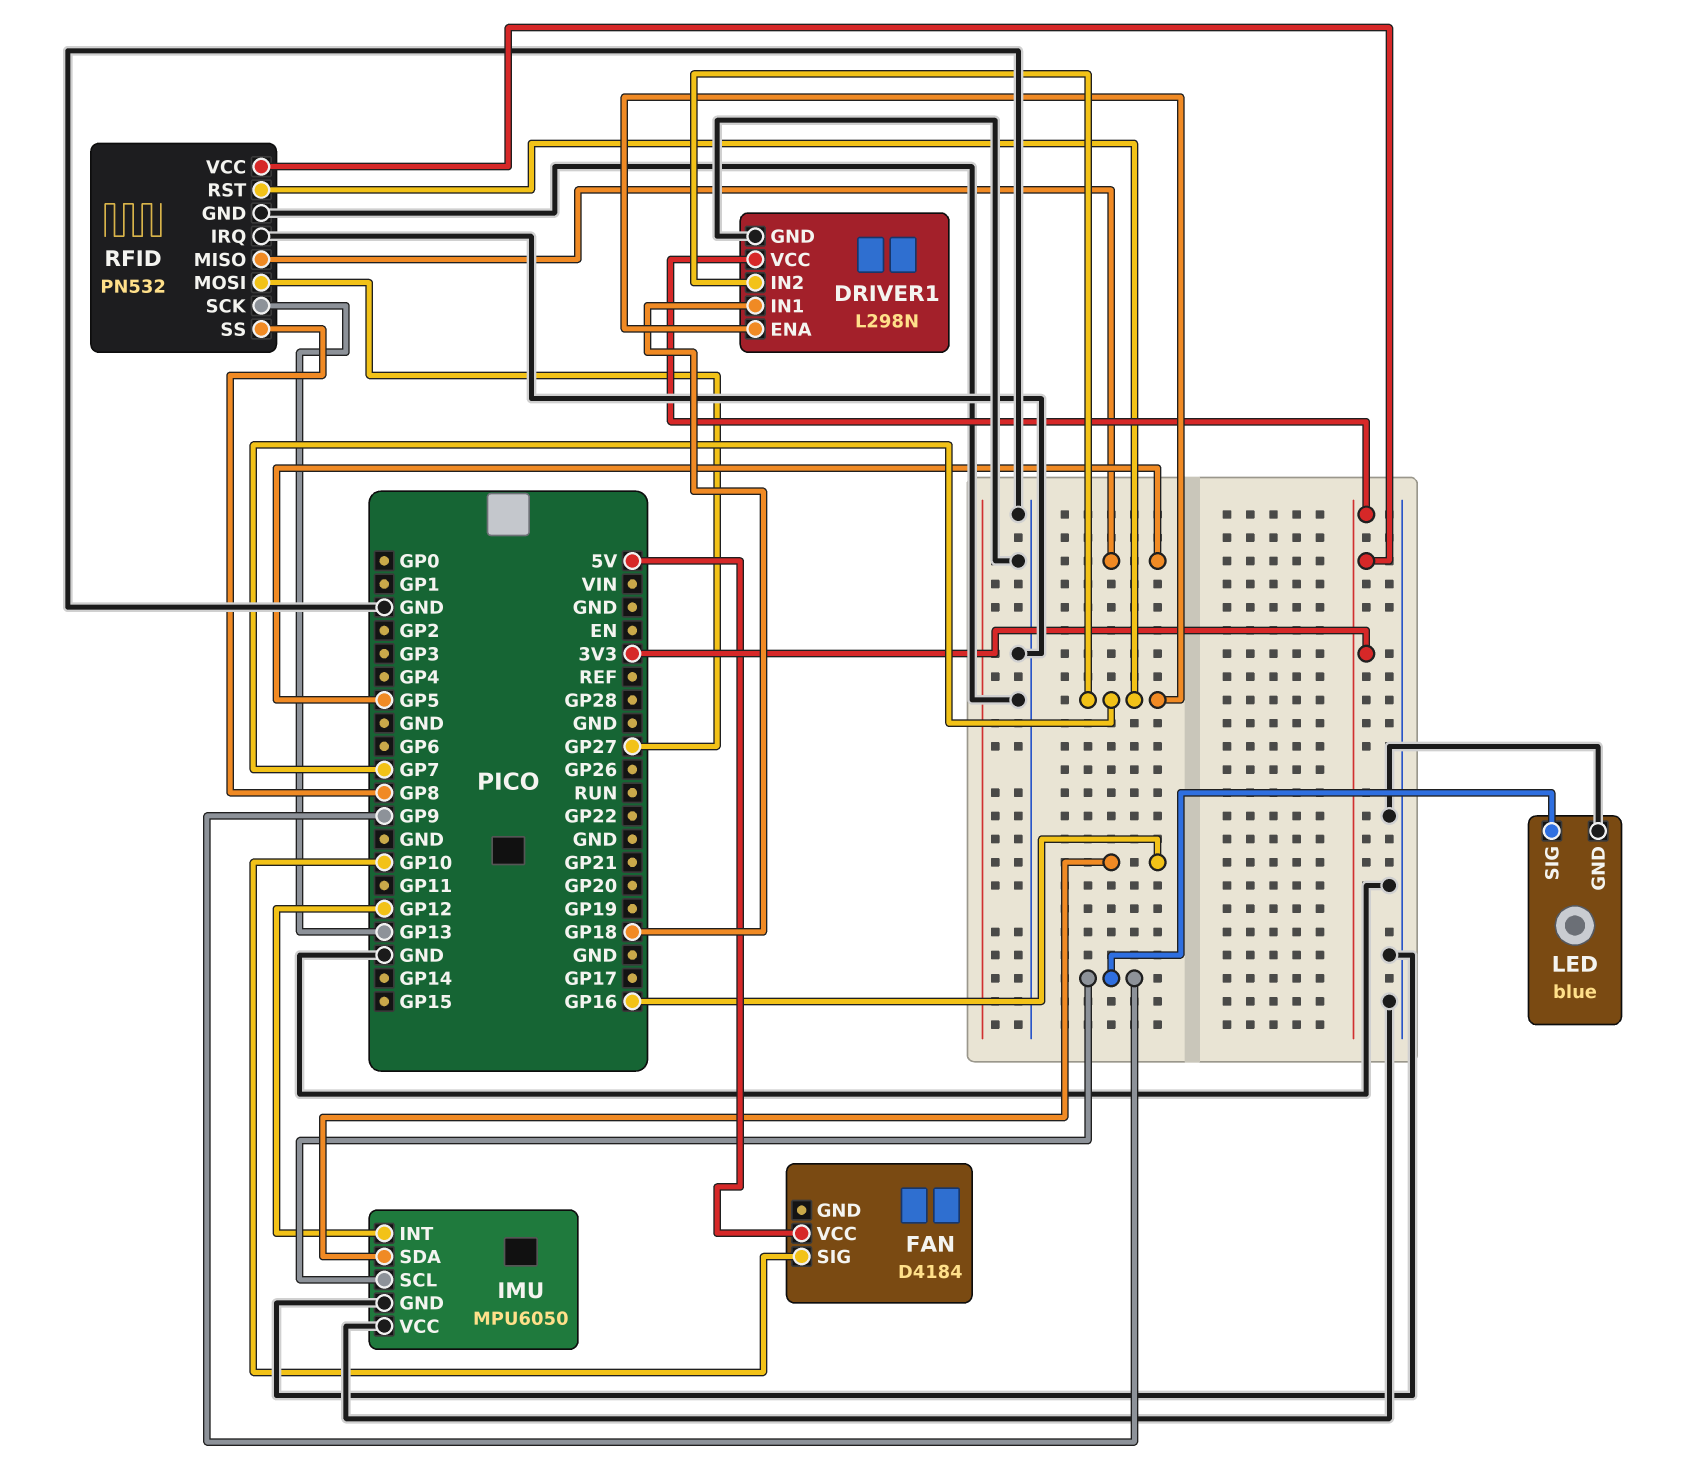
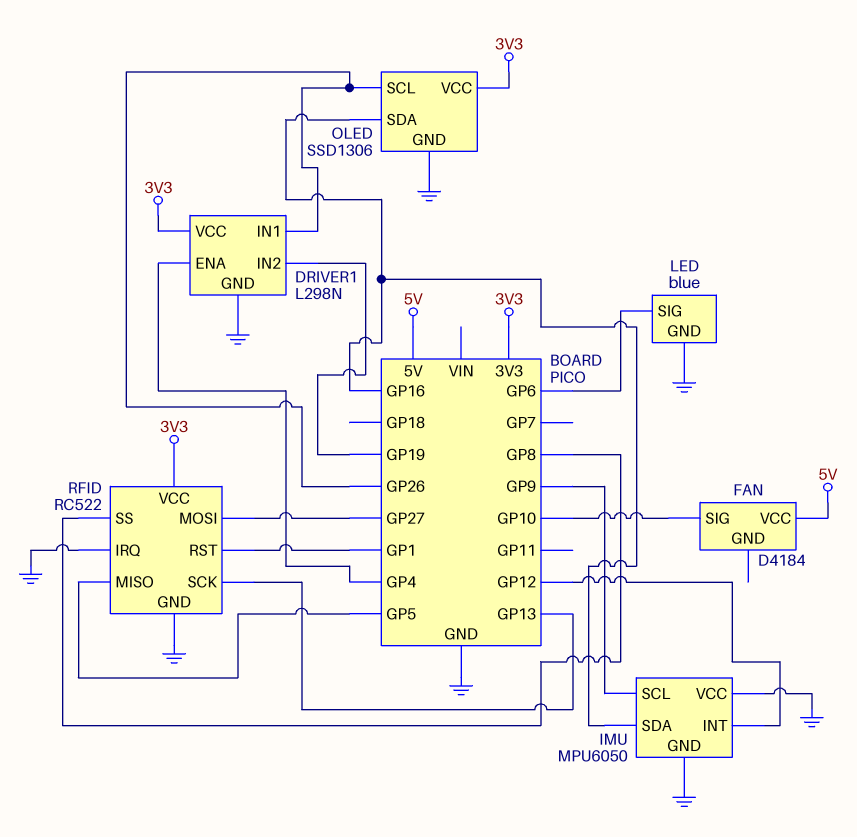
DRIVER1 pin ENA: GP7 -> GP4
DRIVER1 pin IN1: GP18 -> GP26
DRIVER1 pin IN2: GP7 -> GP19
LED pin SIG: GP9 -> GP6
OLED: none -> SSD1306
OLED pin GND: none -> GND
OLED pin SCL: none -> GP26
OLED pin SDA: none -> GP16
OLED pin VCC: none -> 3V3
RFID: PN532 -> RC522
RFID pin RST: GP7 -> GP1

